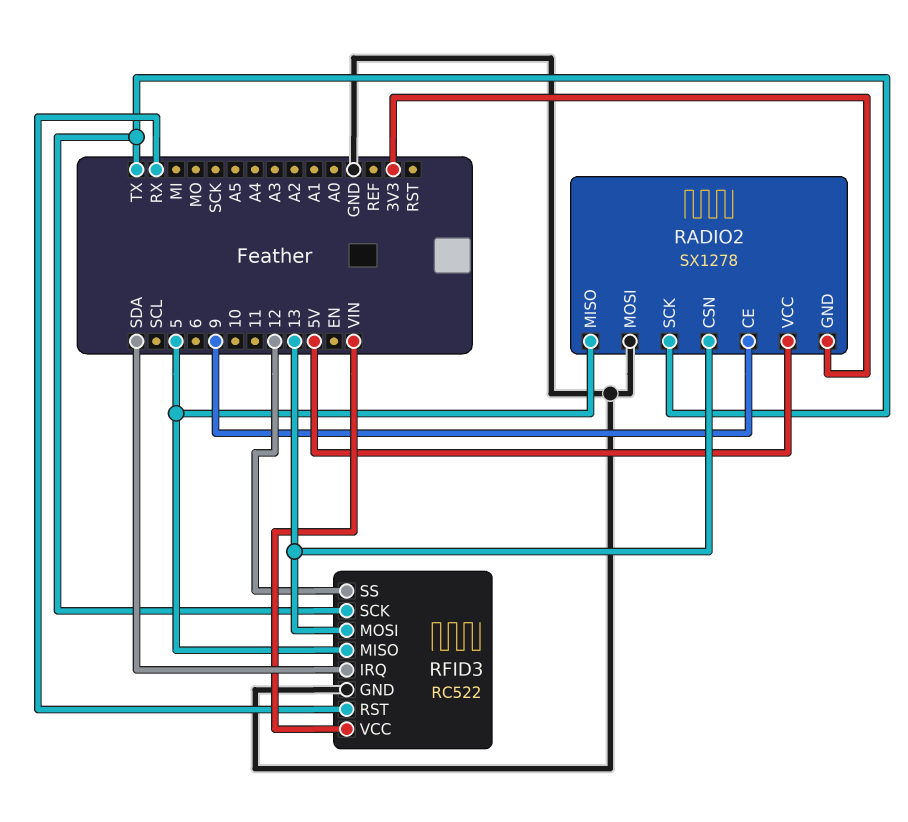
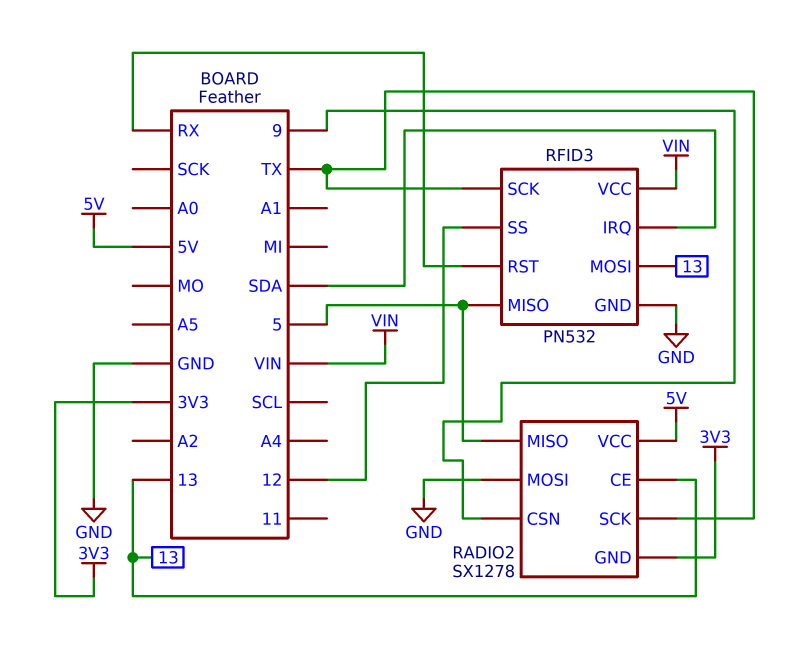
RADIO2 pin CE: 9 -> 13
RADIO2 pin CSN: 13 -> 9
RFID3: RC522 -> PN532

